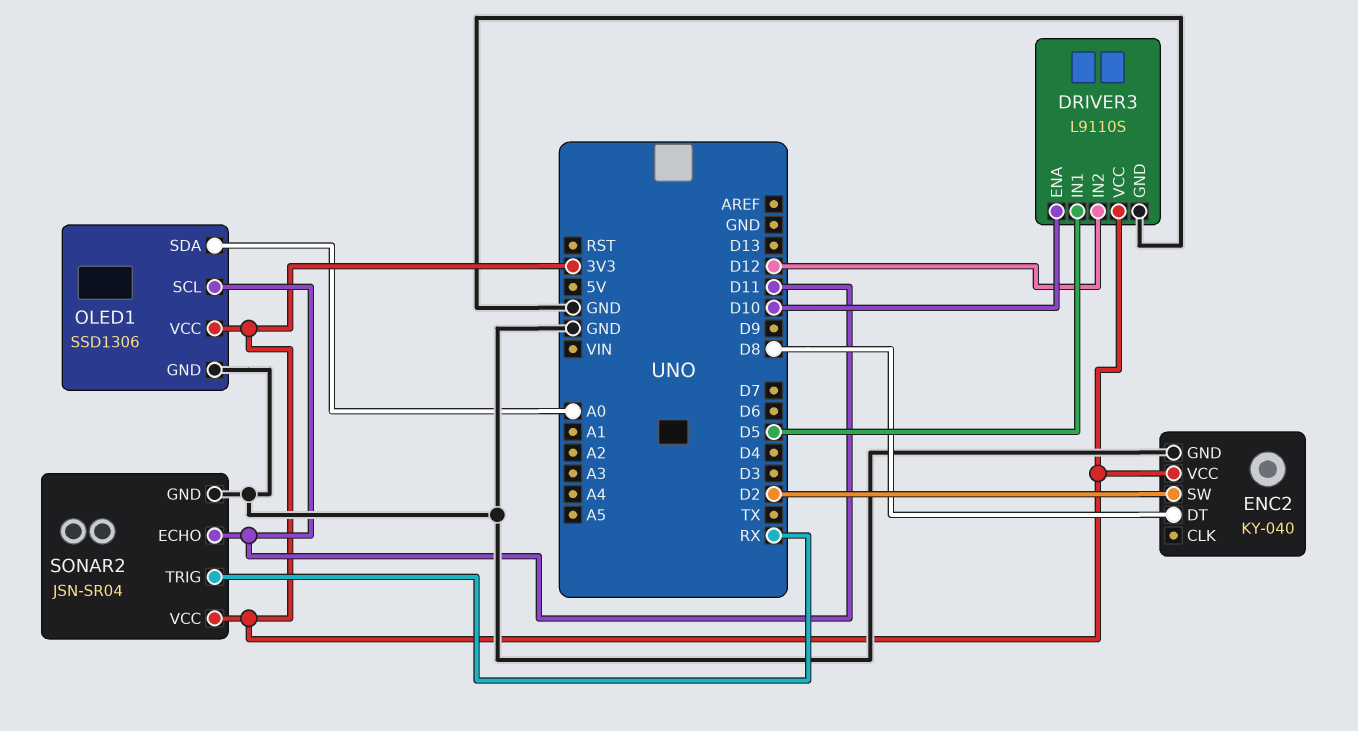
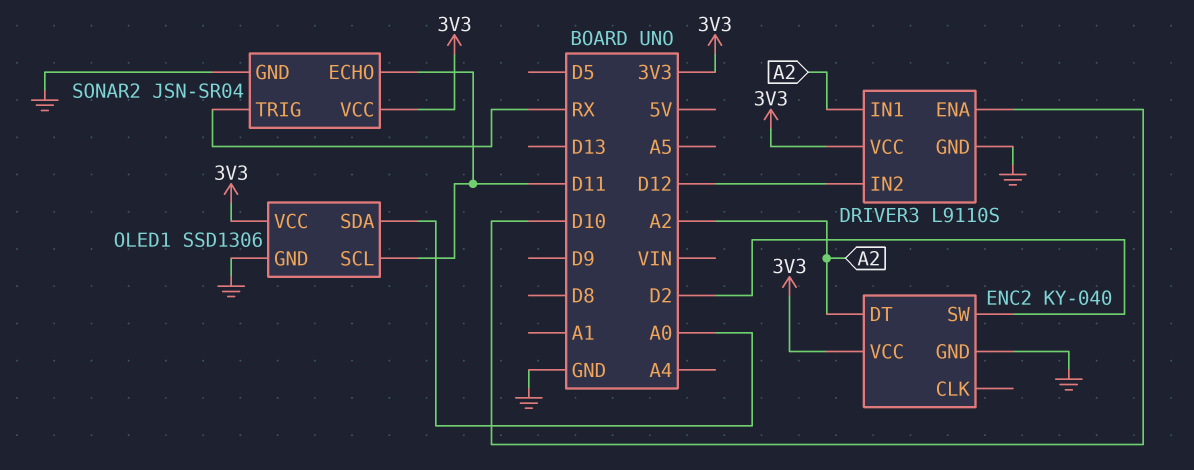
DRIVER3 pin IN1: D5 -> A2
ENC2 pin DT: D8 -> A2

